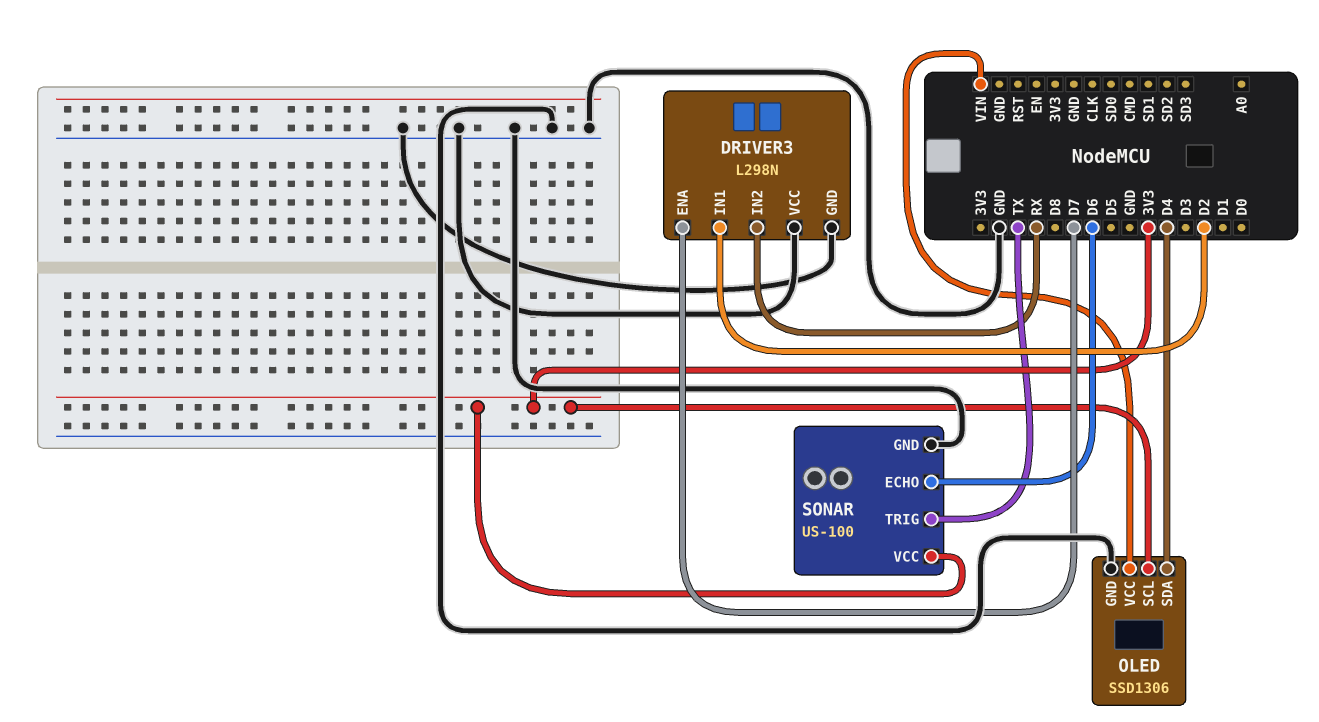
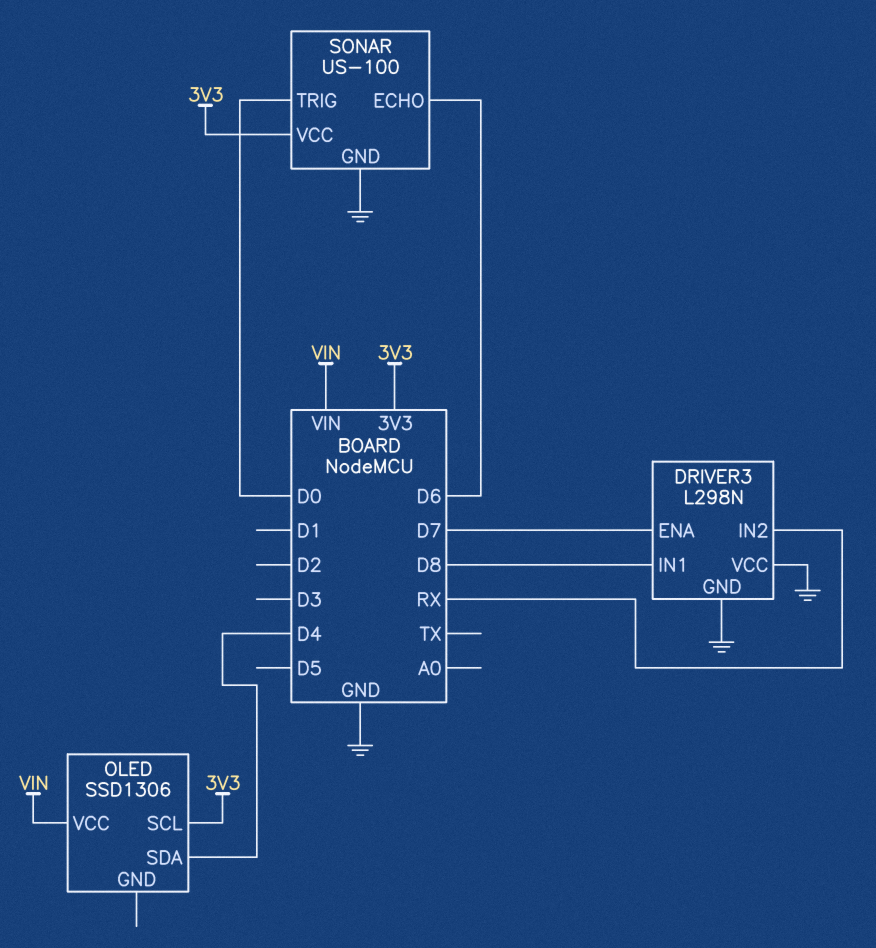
DRIVER3 pin IN1: D2 -> D8
OLED pin GND: GND -> none
SONAR pin TRIG: TX -> D0

